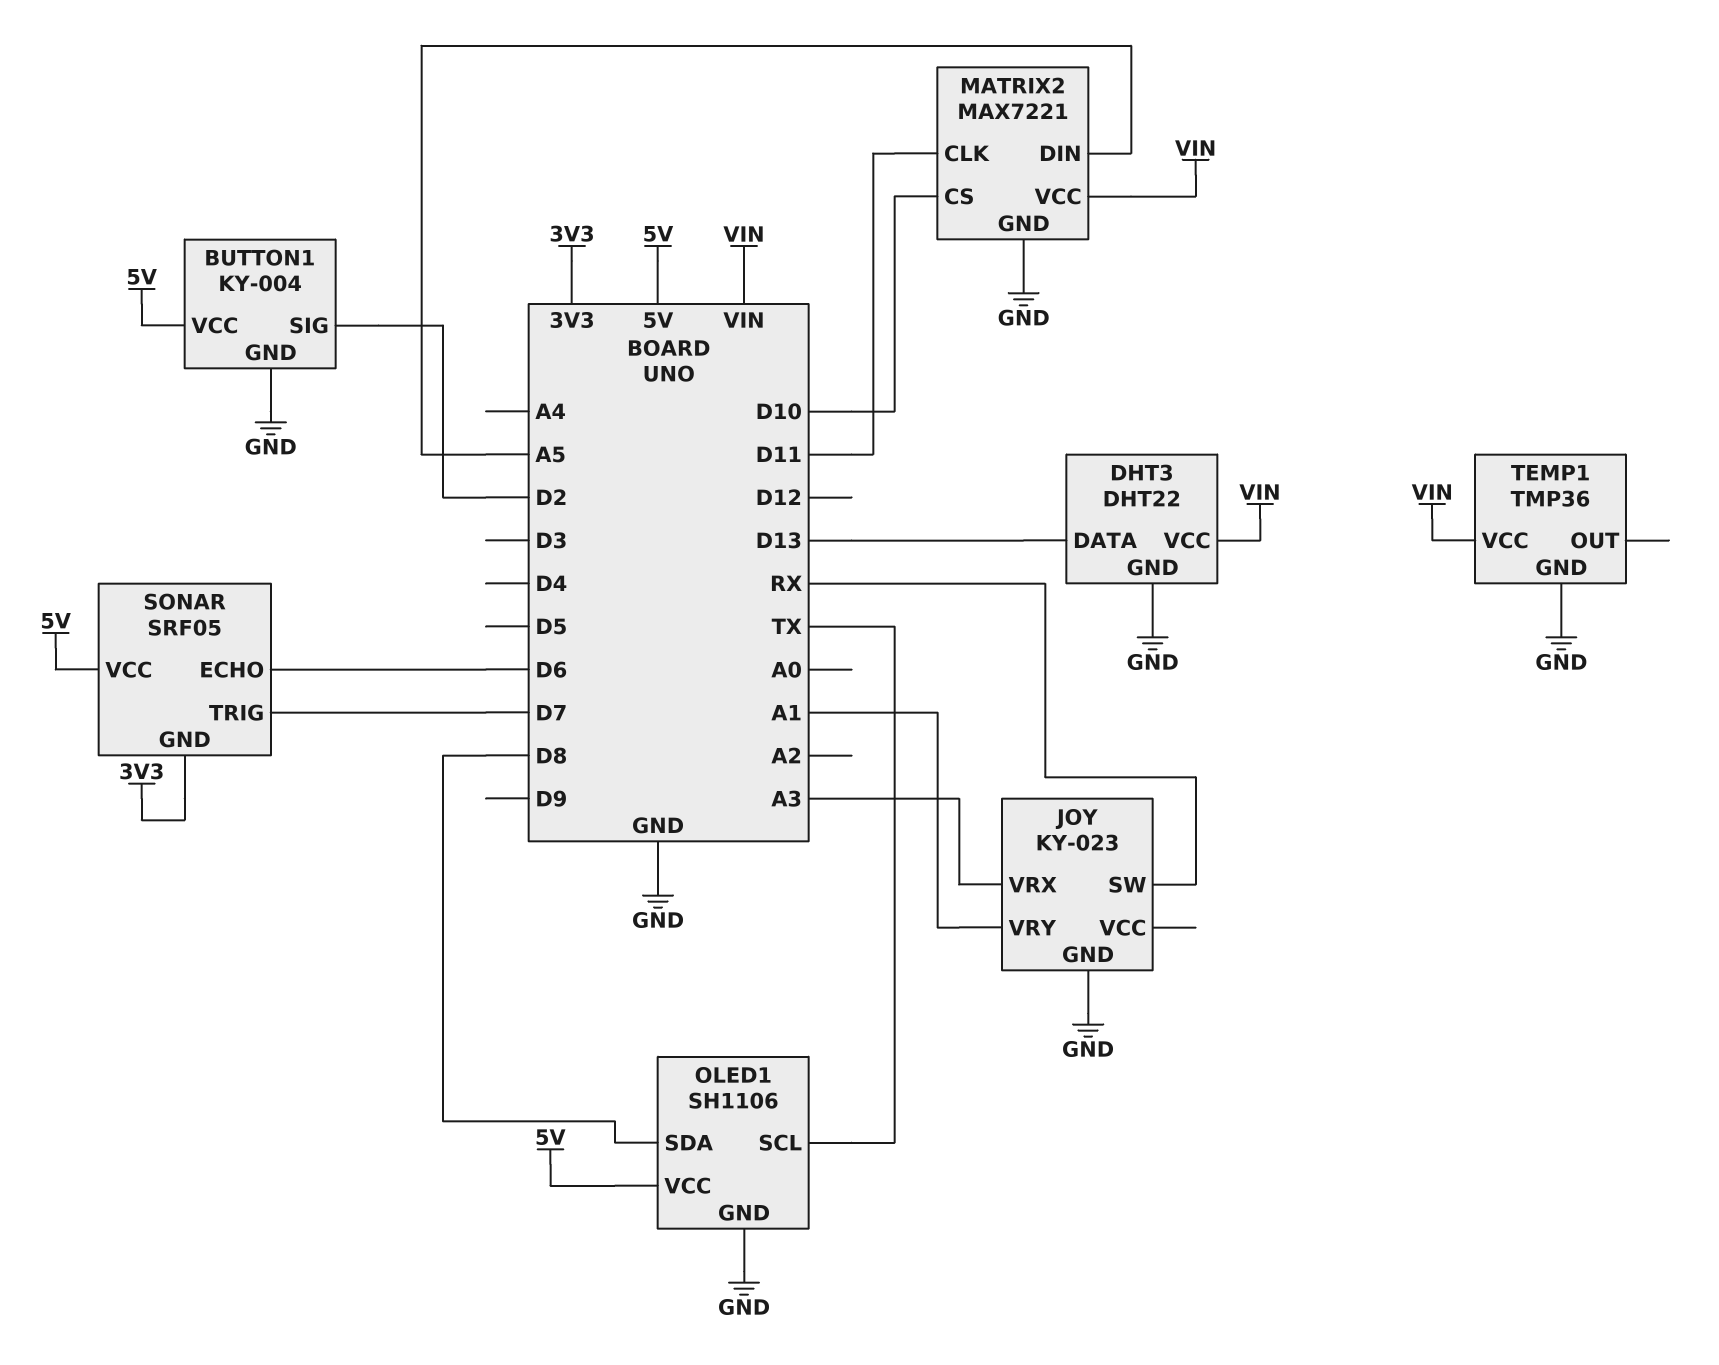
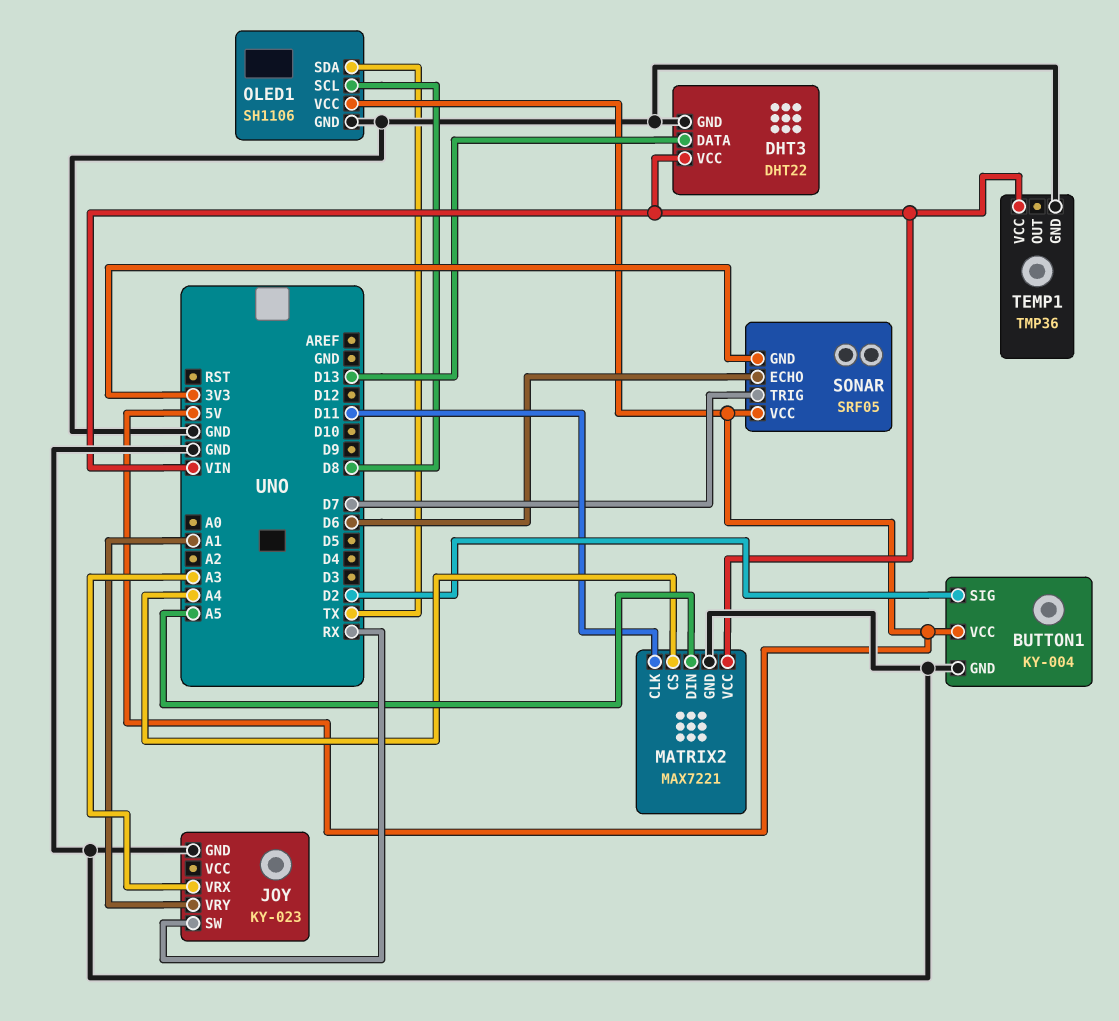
MATRIX2 pin CS: D10 -> A4
OLED1 pin SCL: TX -> D8
OLED1 pin SDA: D8 -> TX

